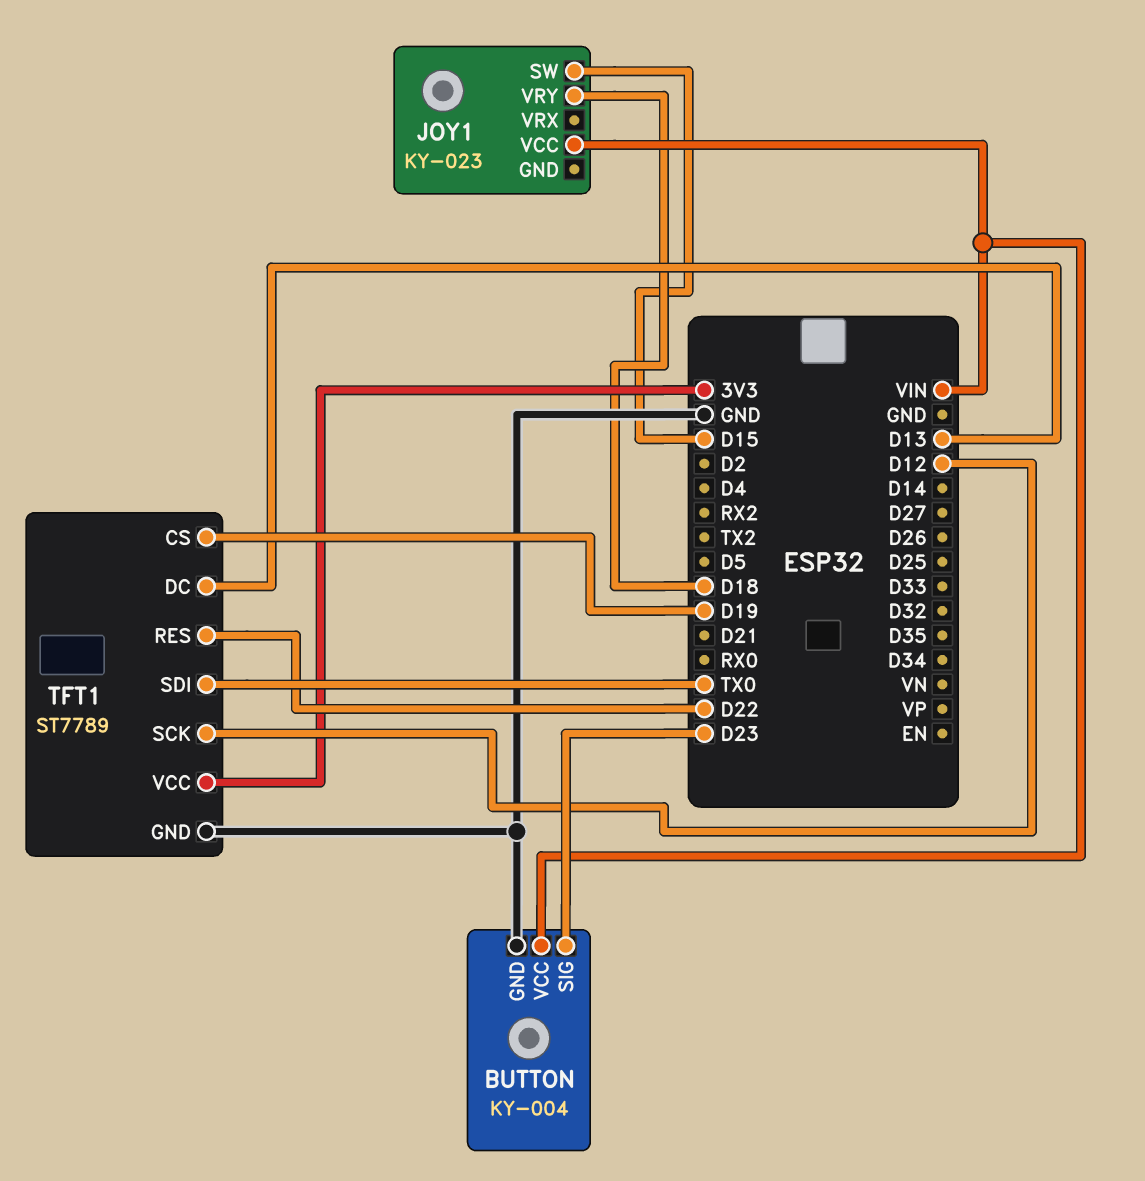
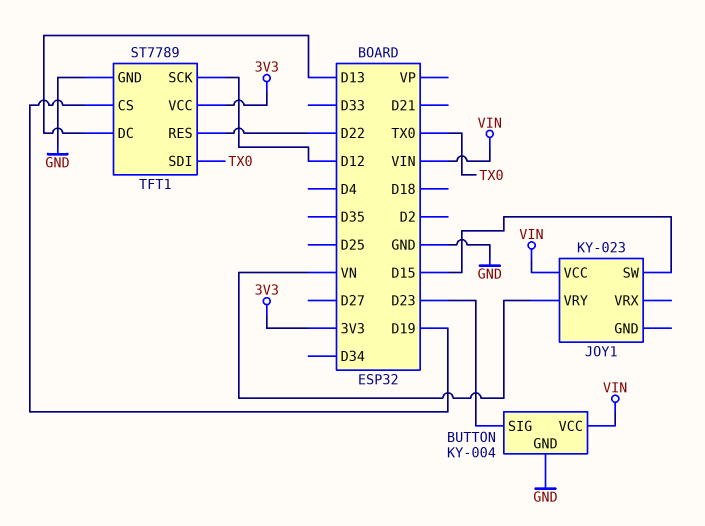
JOY1 pin VRY: D18 -> VN

